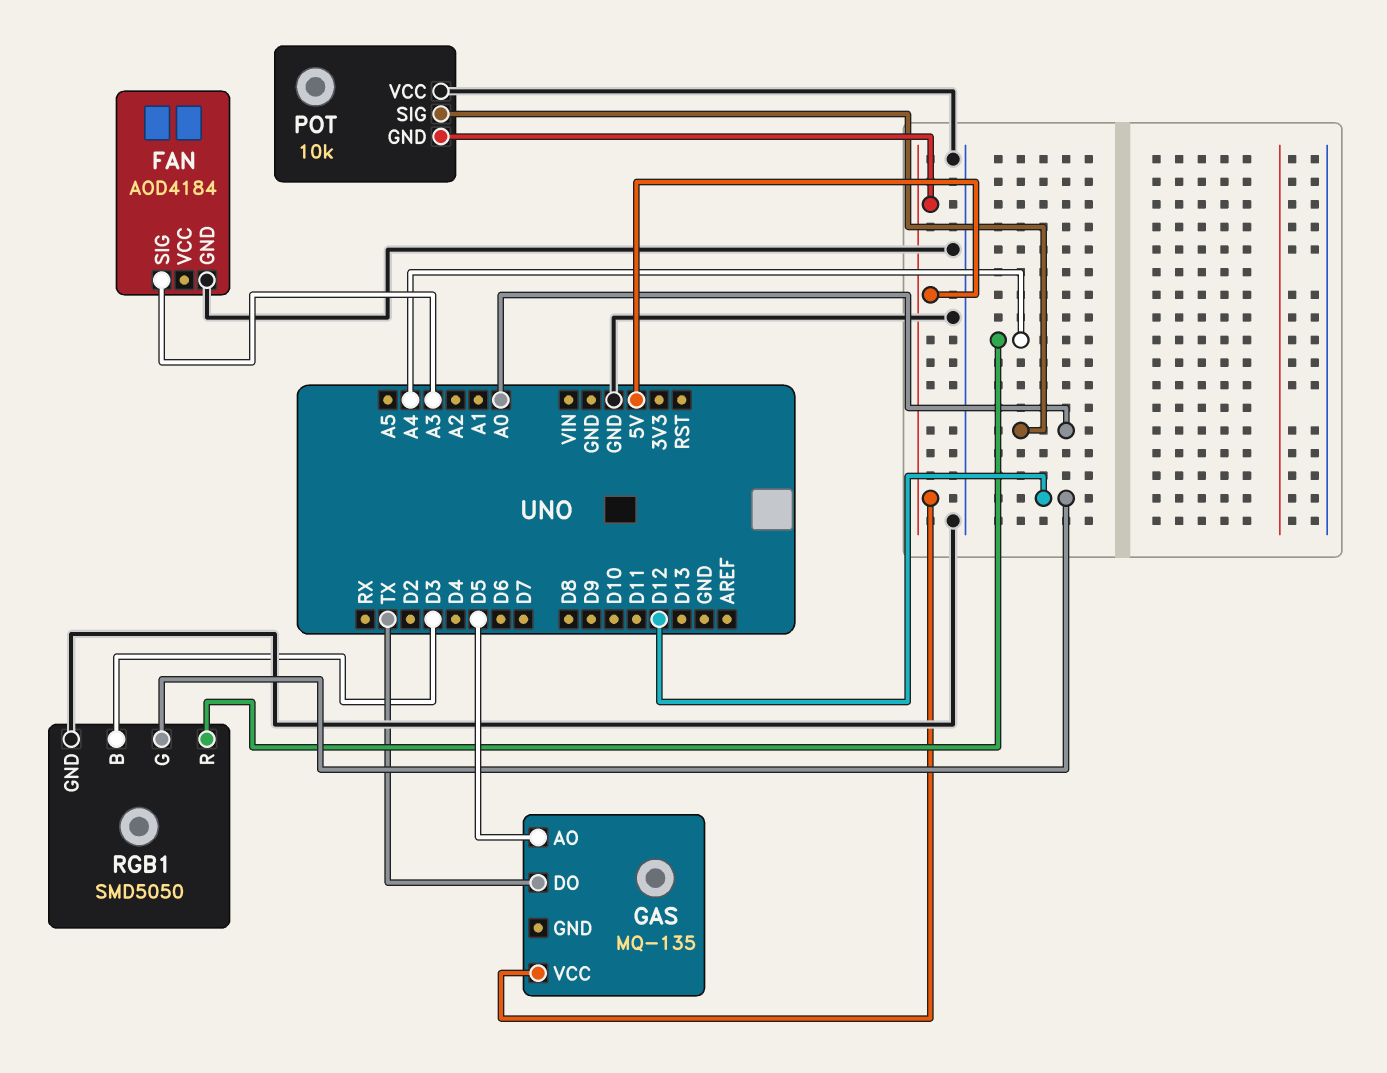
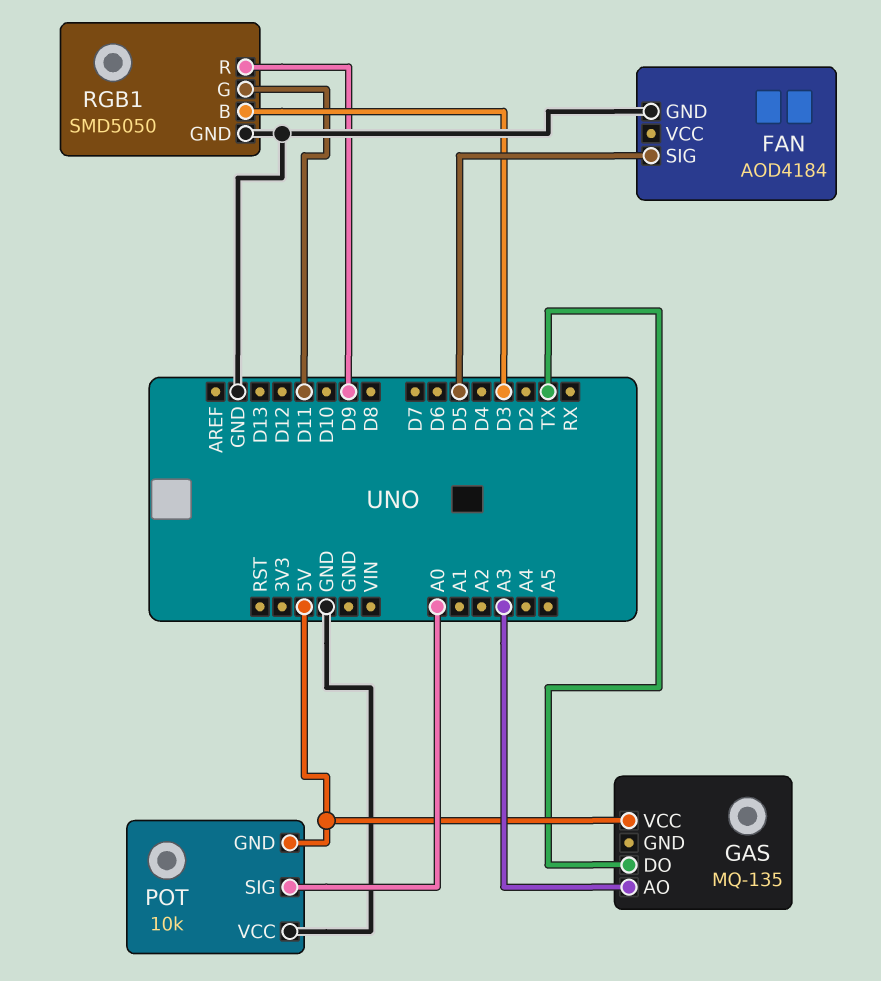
FAN pin SIG: A3 -> D5
GAS pin AO: D5 -> A3
RGB1 pin G: D12 -> D11
RGB1 pin R: A4 -> D9

